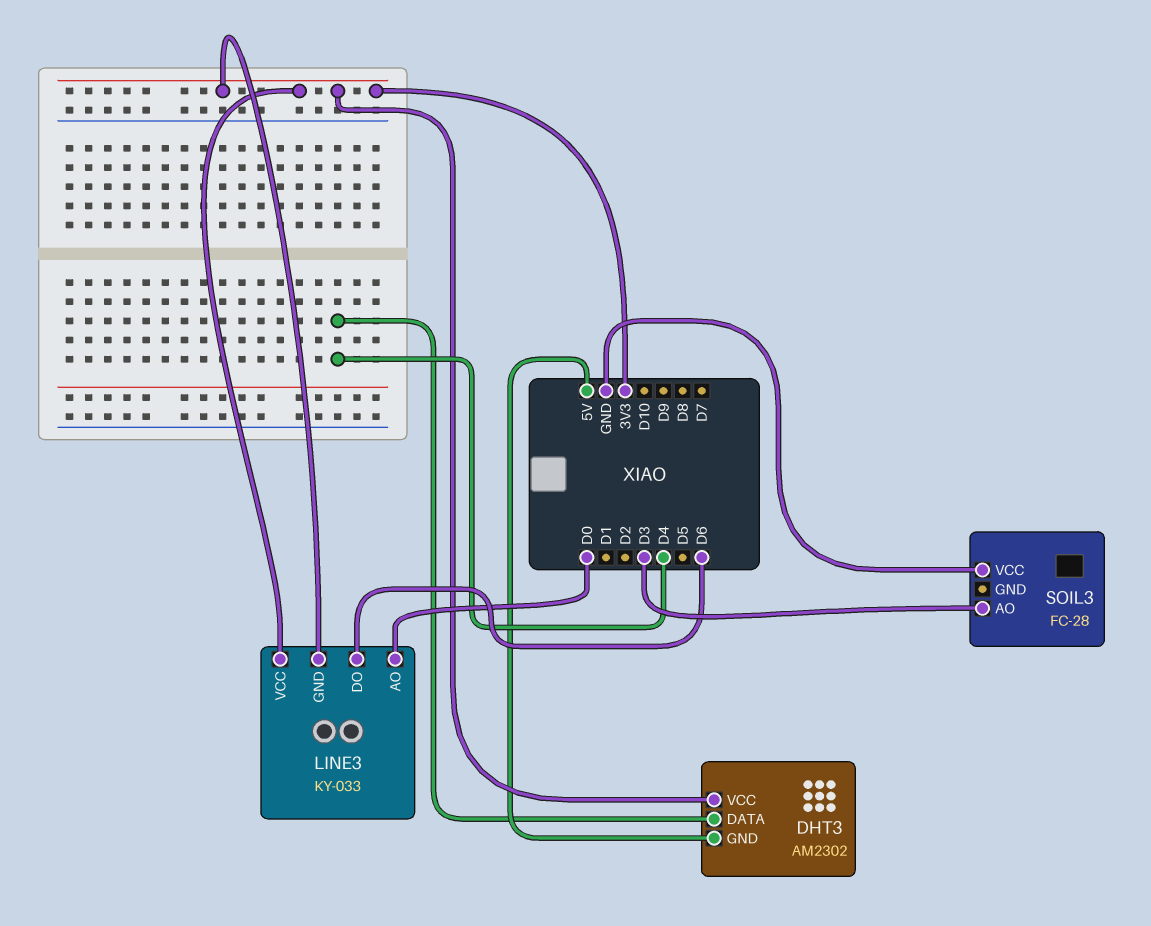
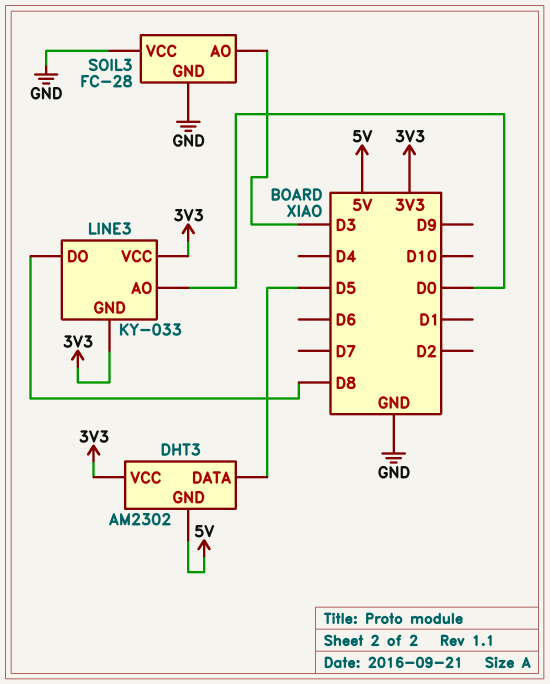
DHT3 pin DATA: D4 -> D5
LINE3 pin DO: D6 -> D8
SOIL3 pin GND: none -> GND

